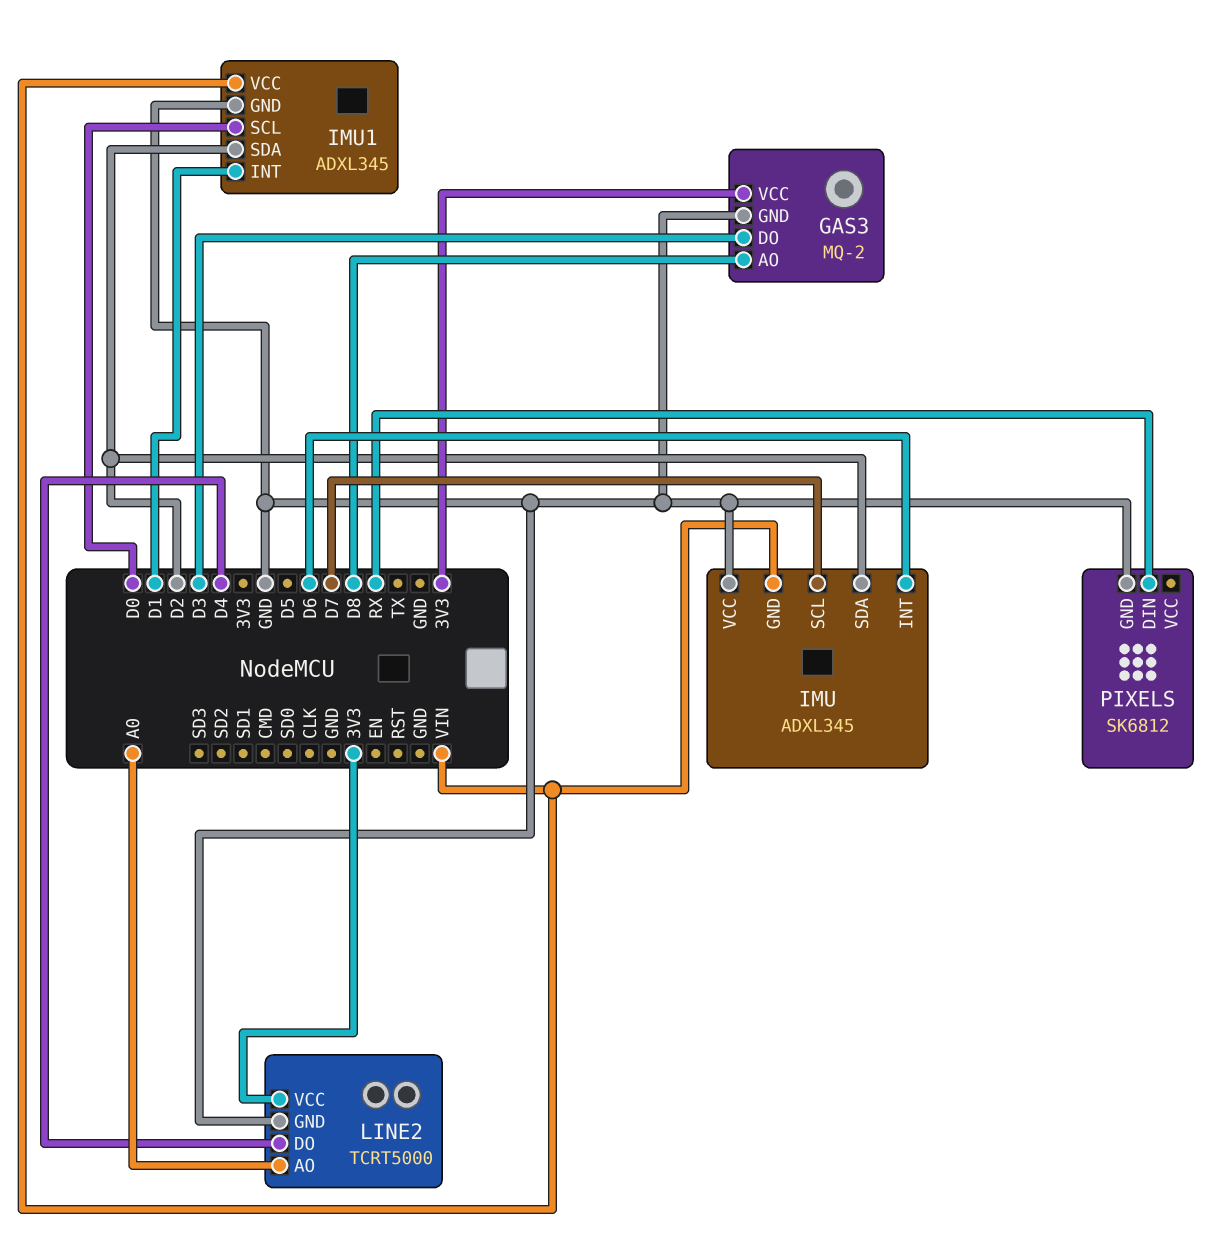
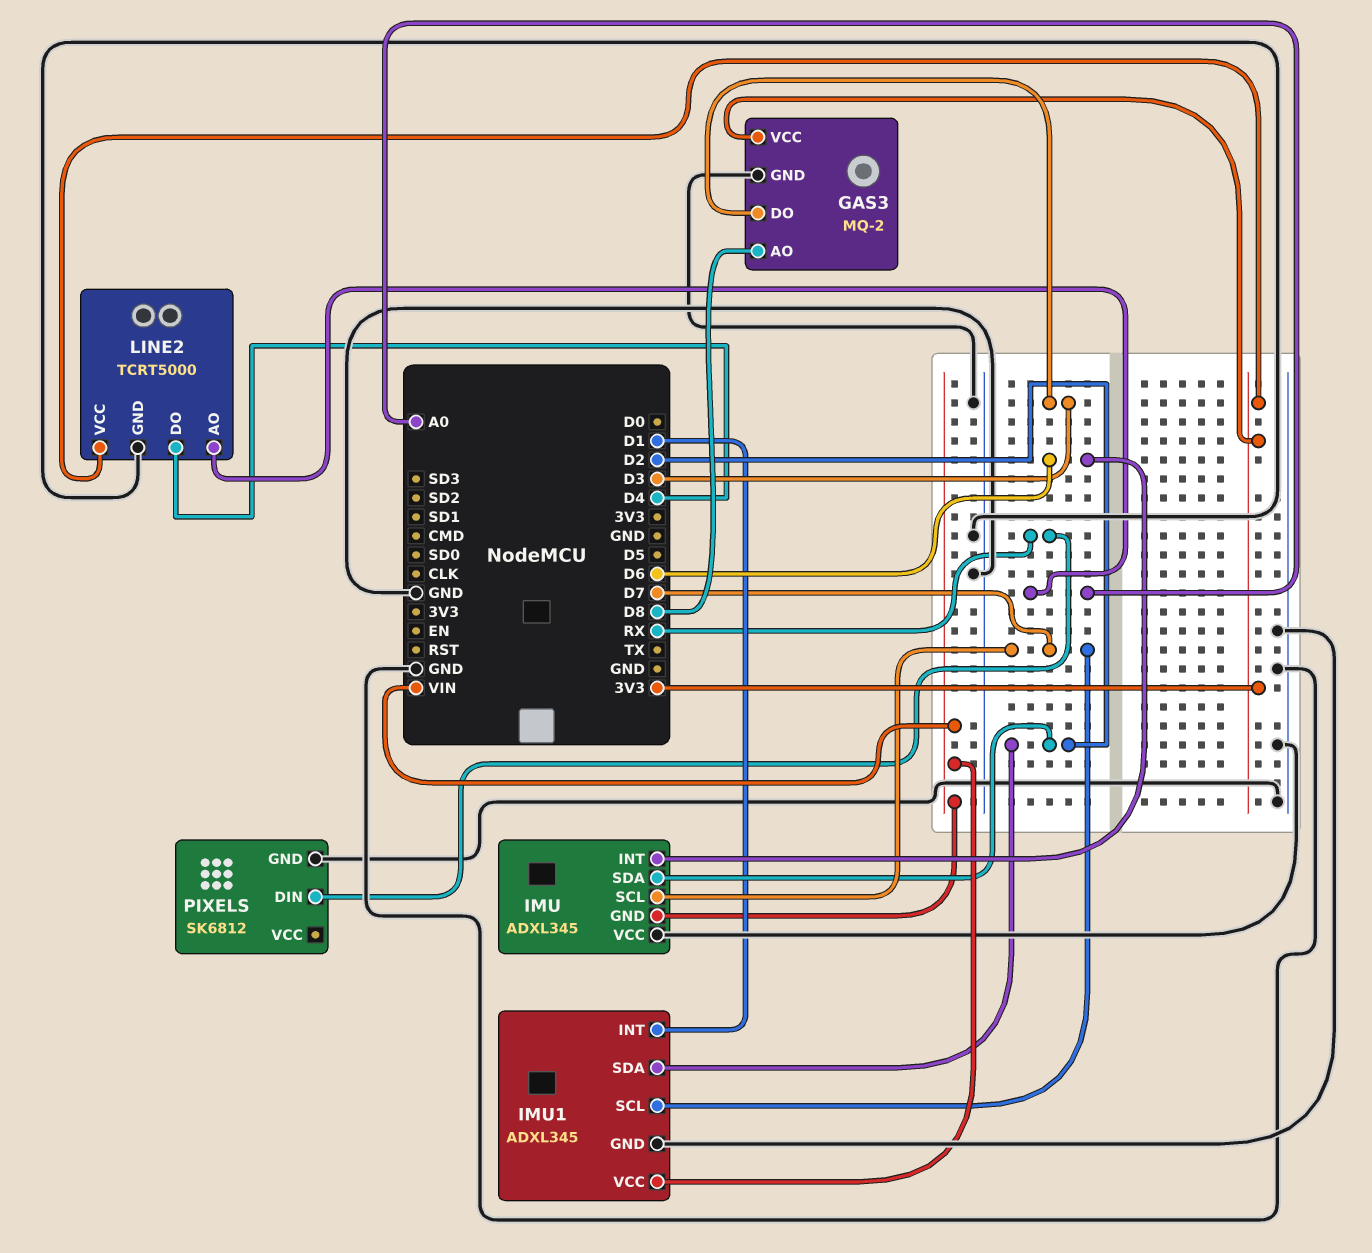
IMU1 pin SCL: D0 -> D7

